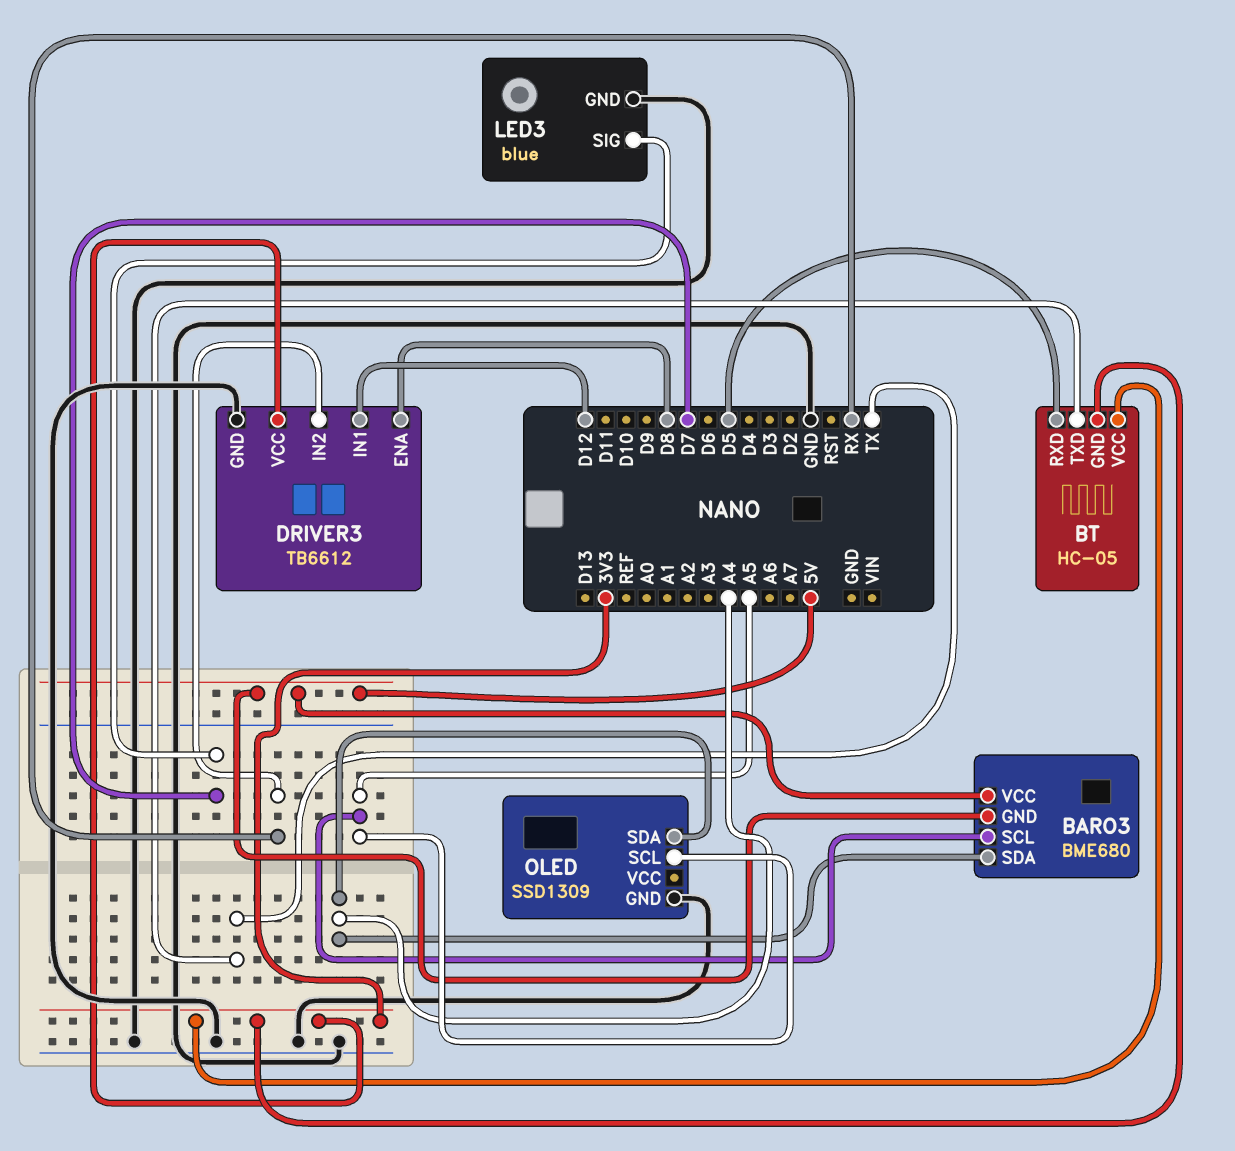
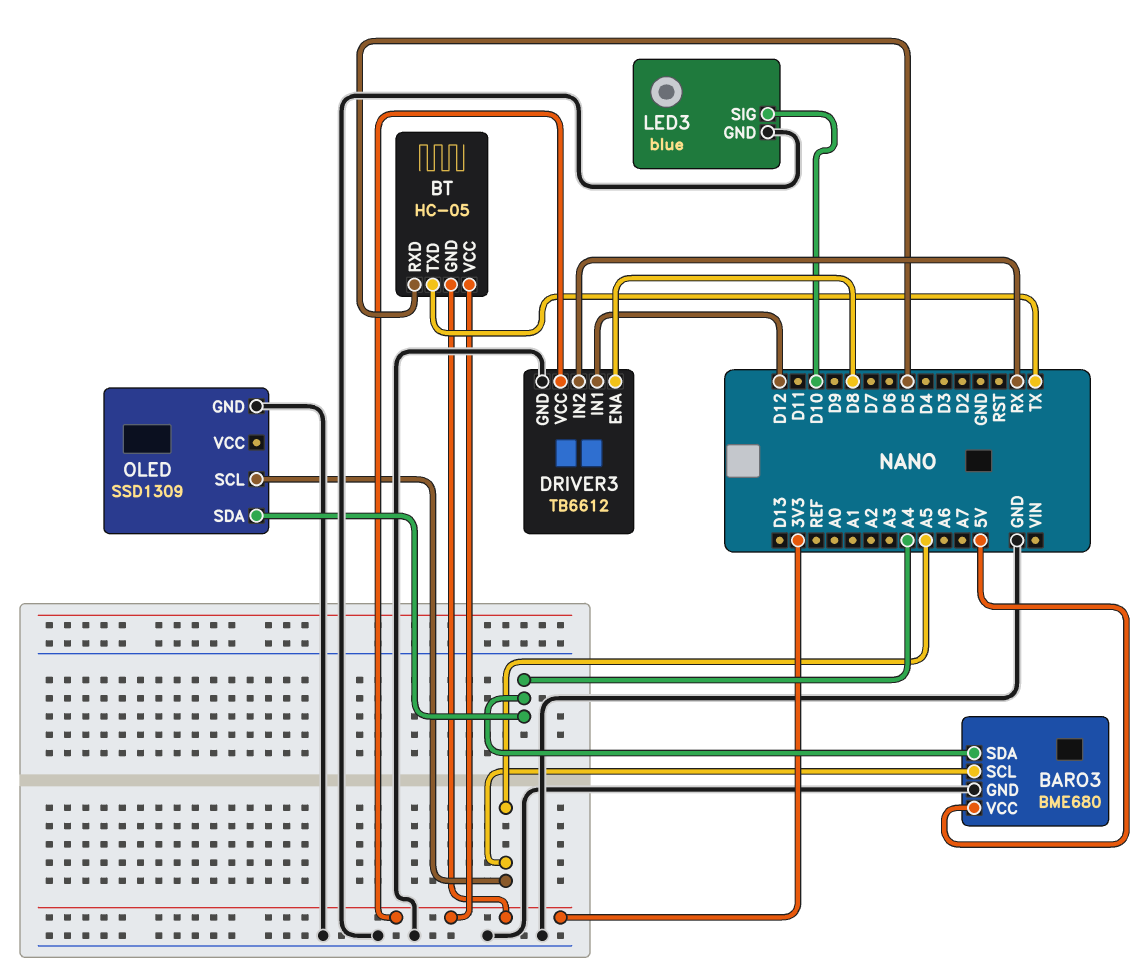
BARO3 pin GND: 5V -> GND
LED3 pin SIG: D7 -> D10

